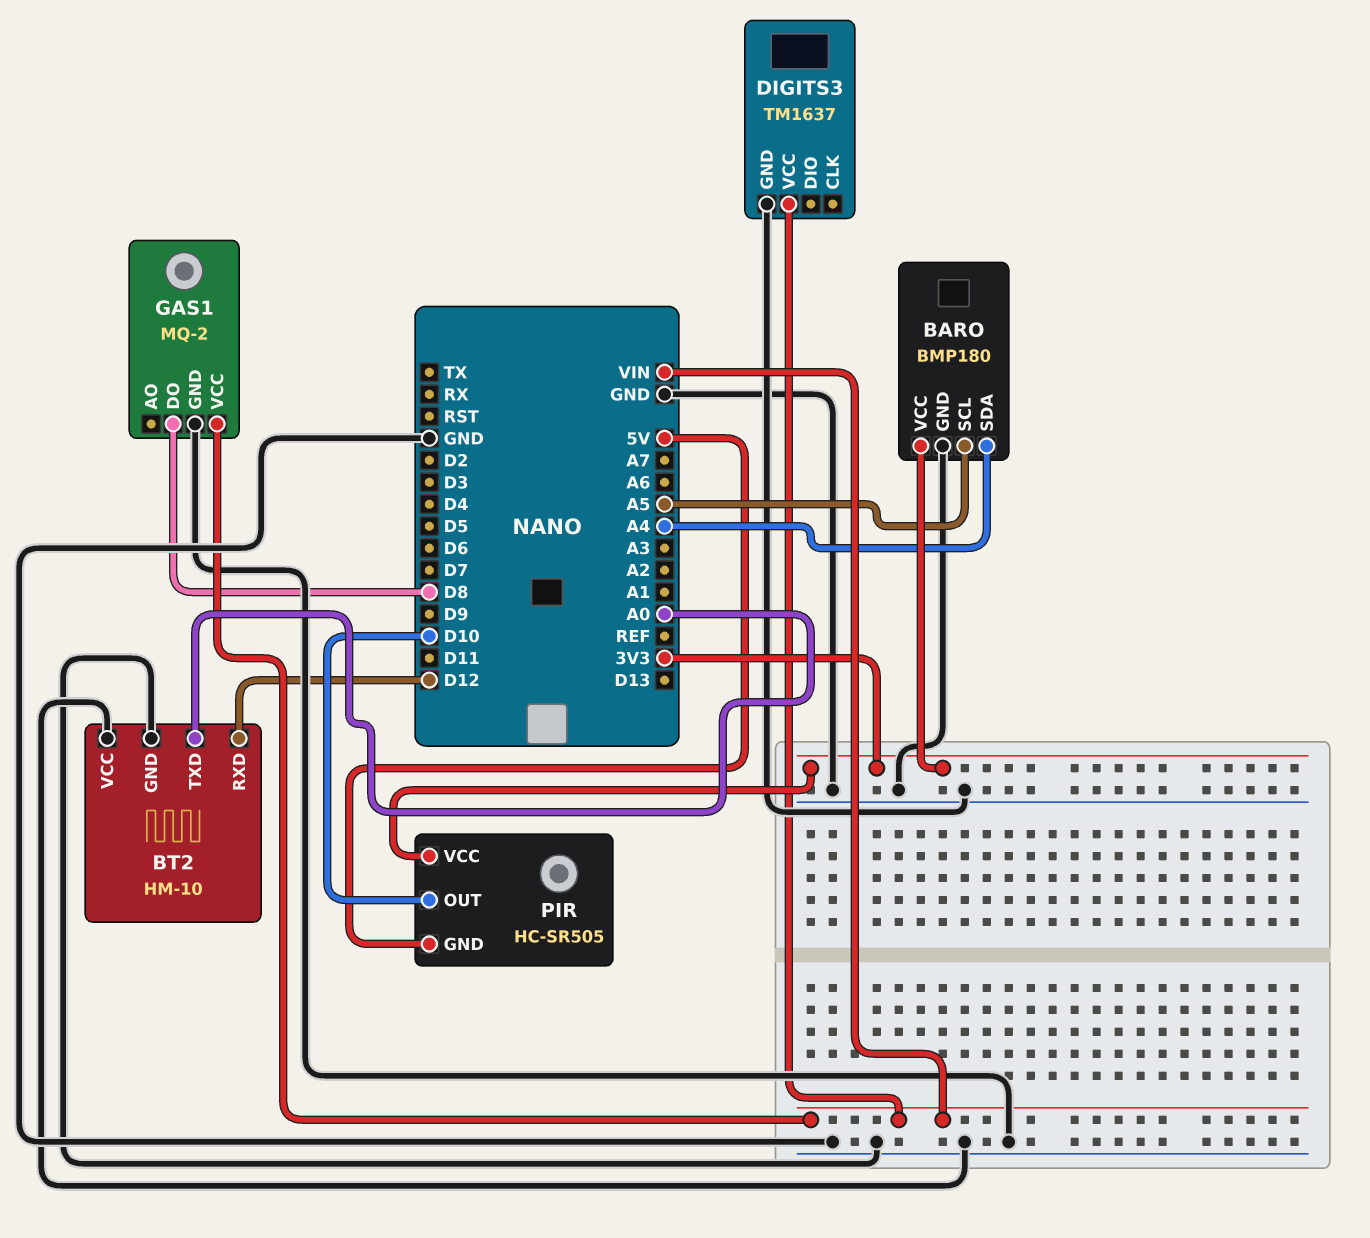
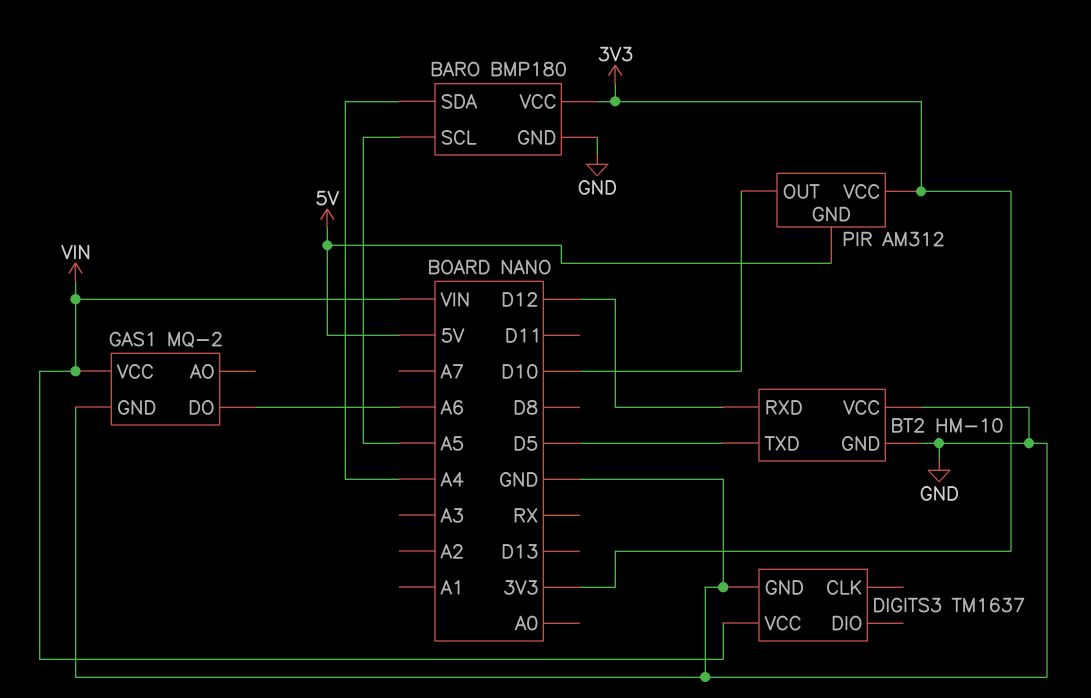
BT2 pin TXD: A0 -> D5
GAS1 pin DO: D8 -> A6
PIR: HC-SR505 -> AM312

